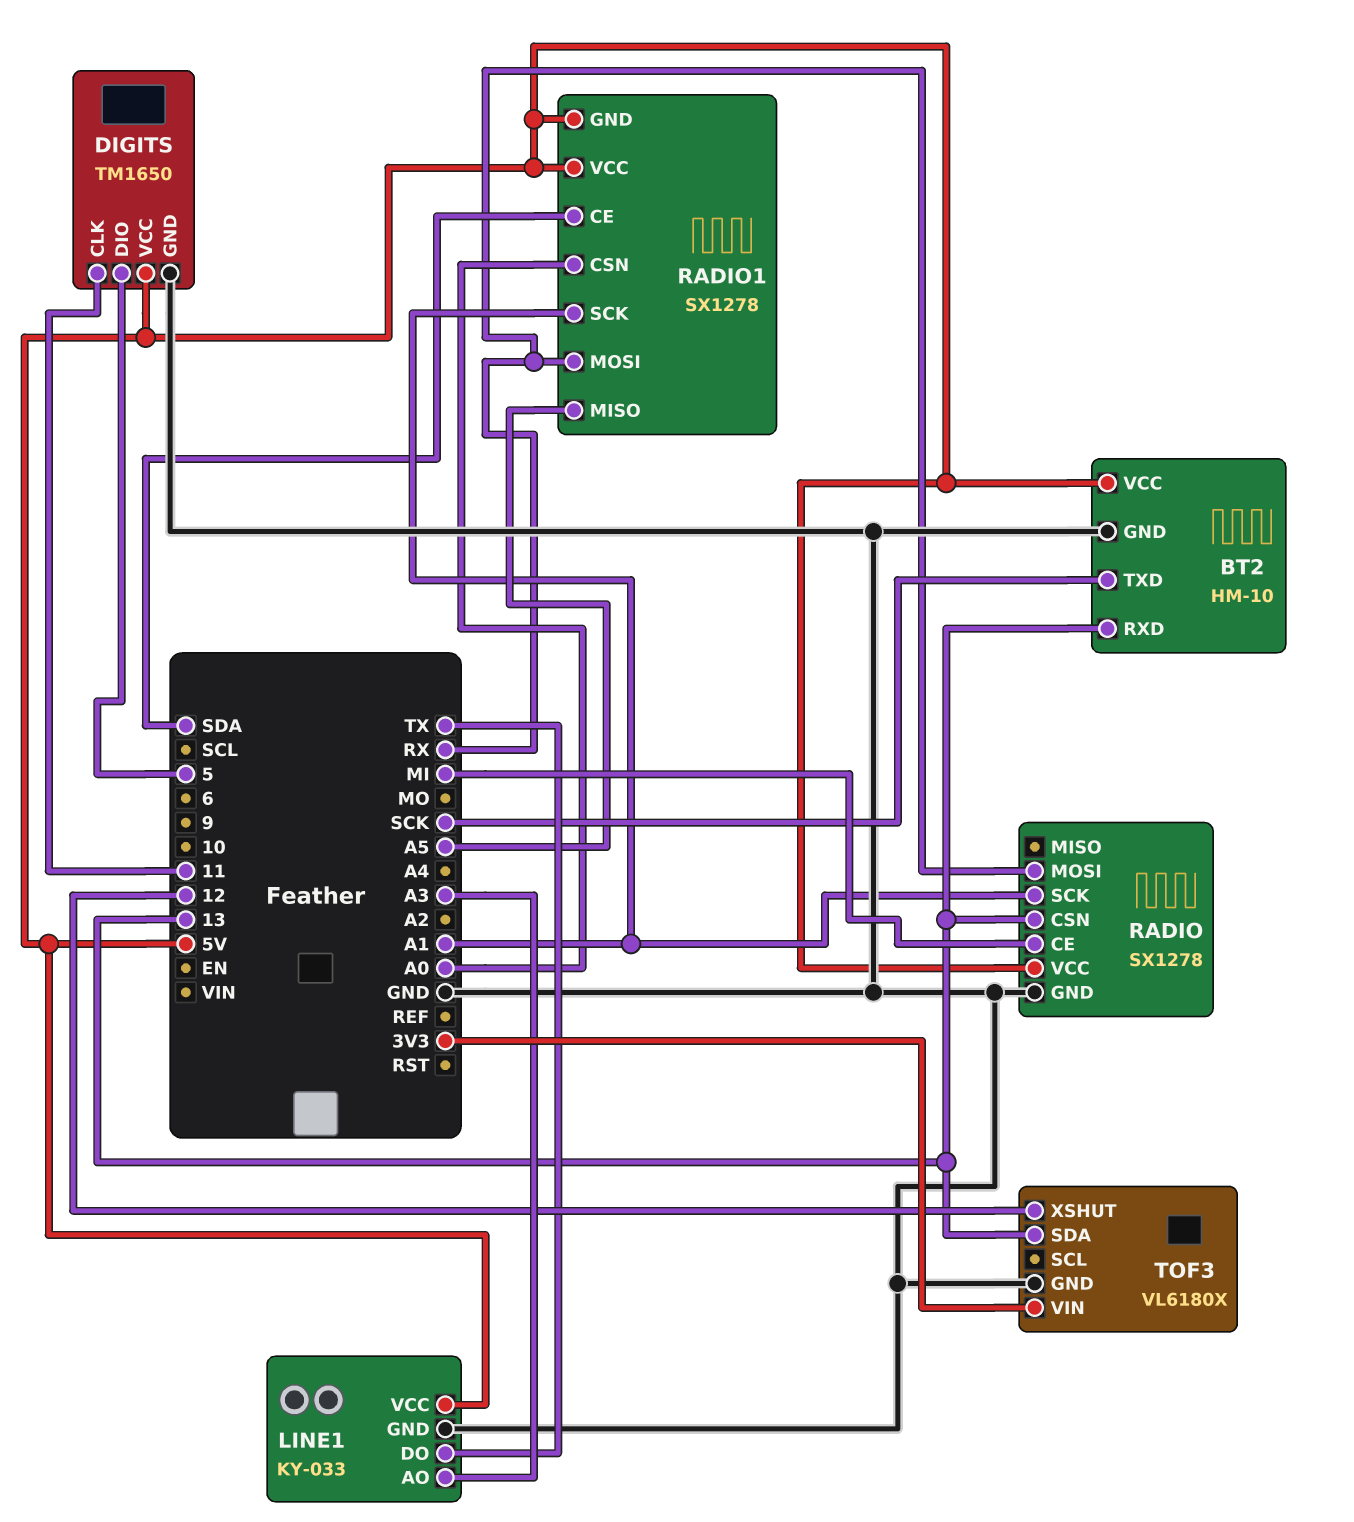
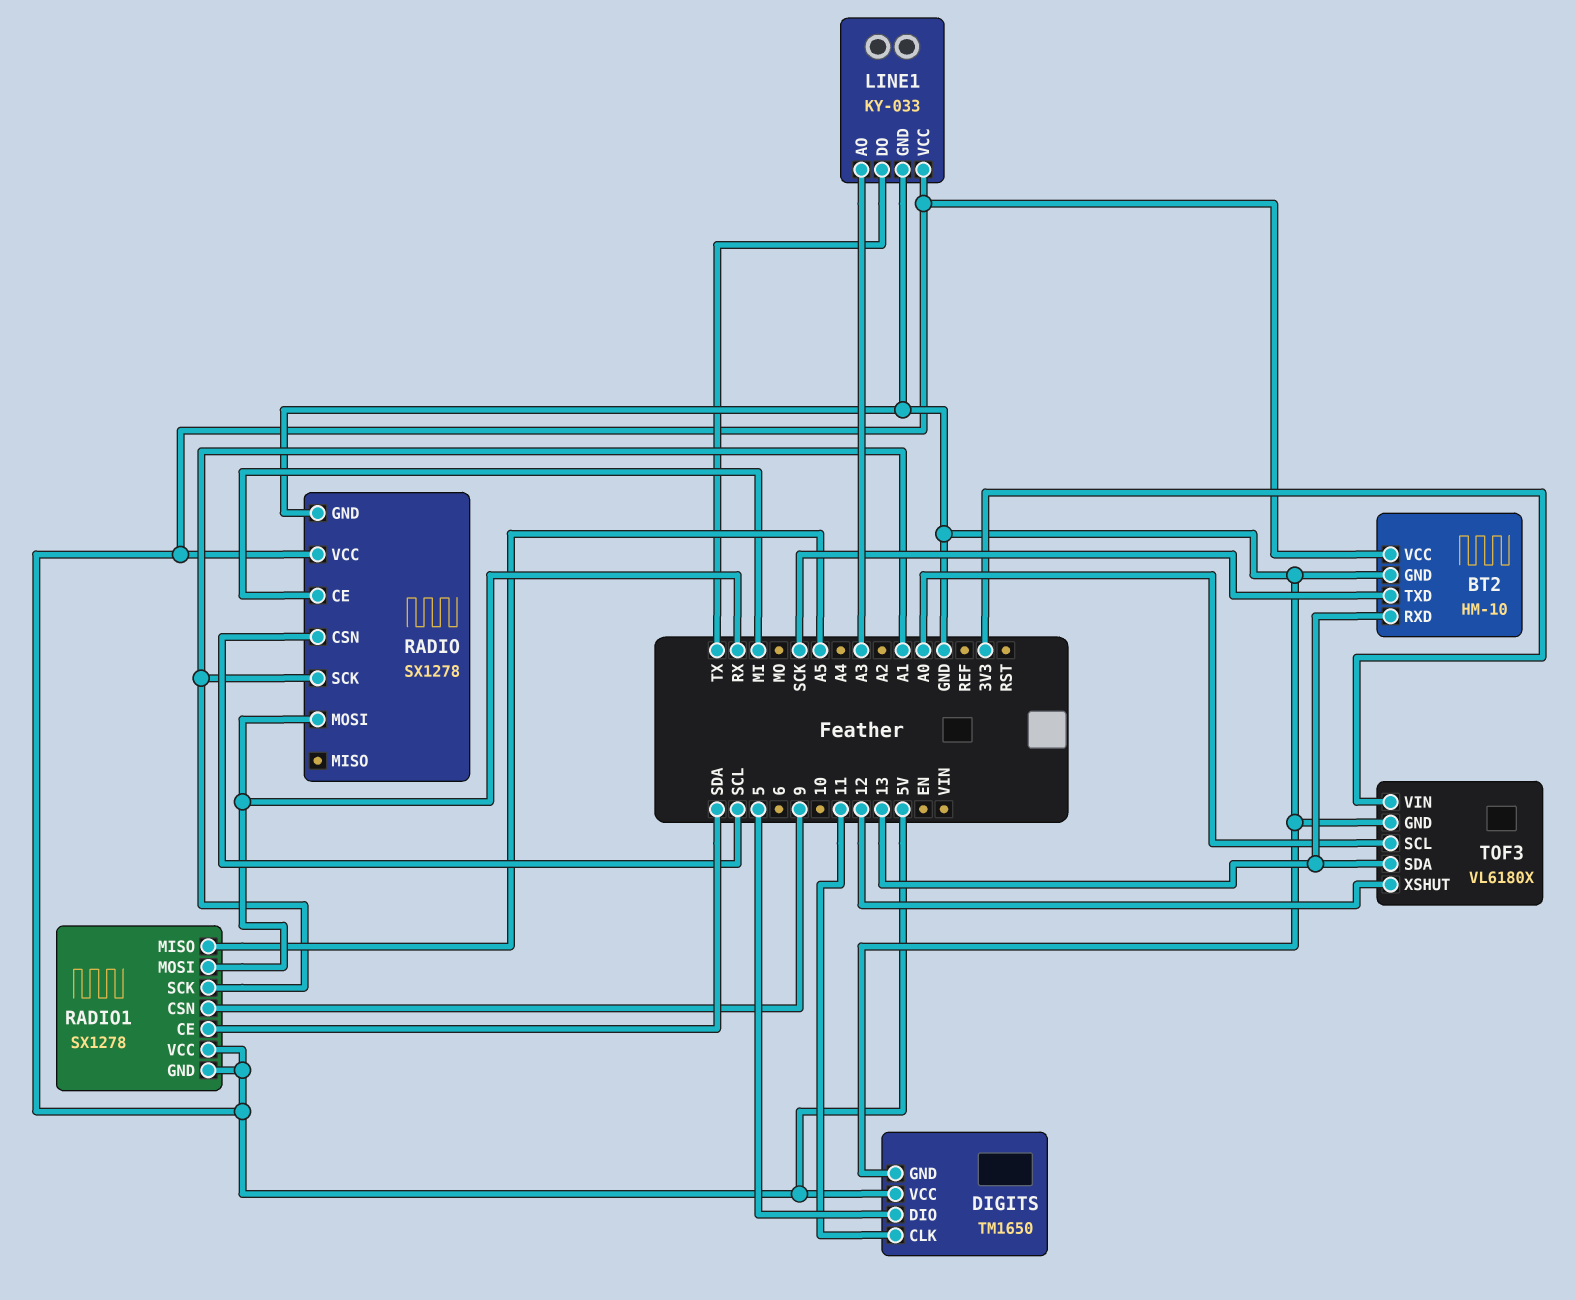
RADIO pin CSN: 13 -> SCL
RADIO1 pin CSN: A0 -> 9
TOF3 pin SCL: none -> A0

